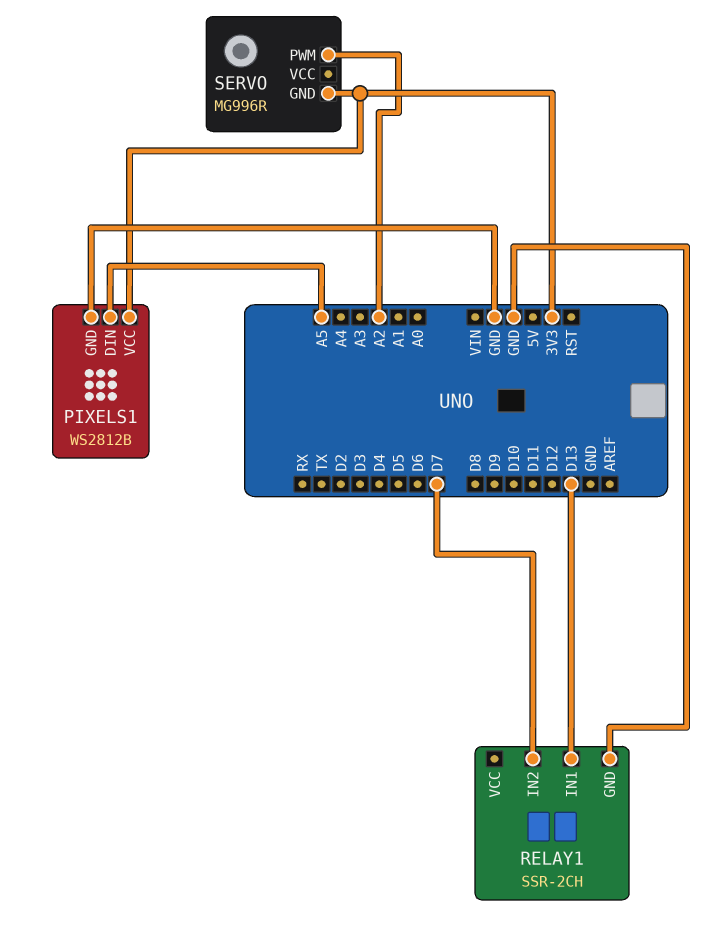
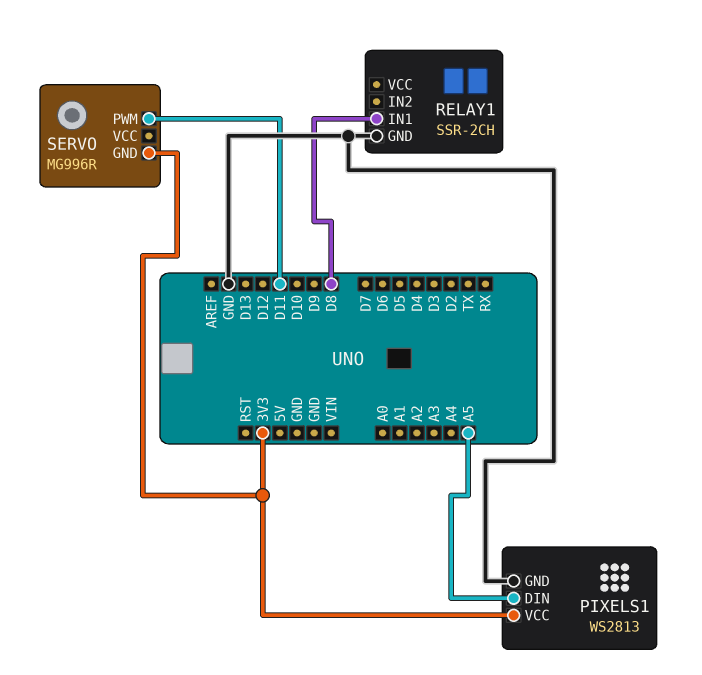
PIXELS1: WS2812B -> WS2813
RELAY1 pin IN1: D13 -> D8
RELAY1 pin IN2: D7 -> none
SERVO pin PWM: A2 -> D11

